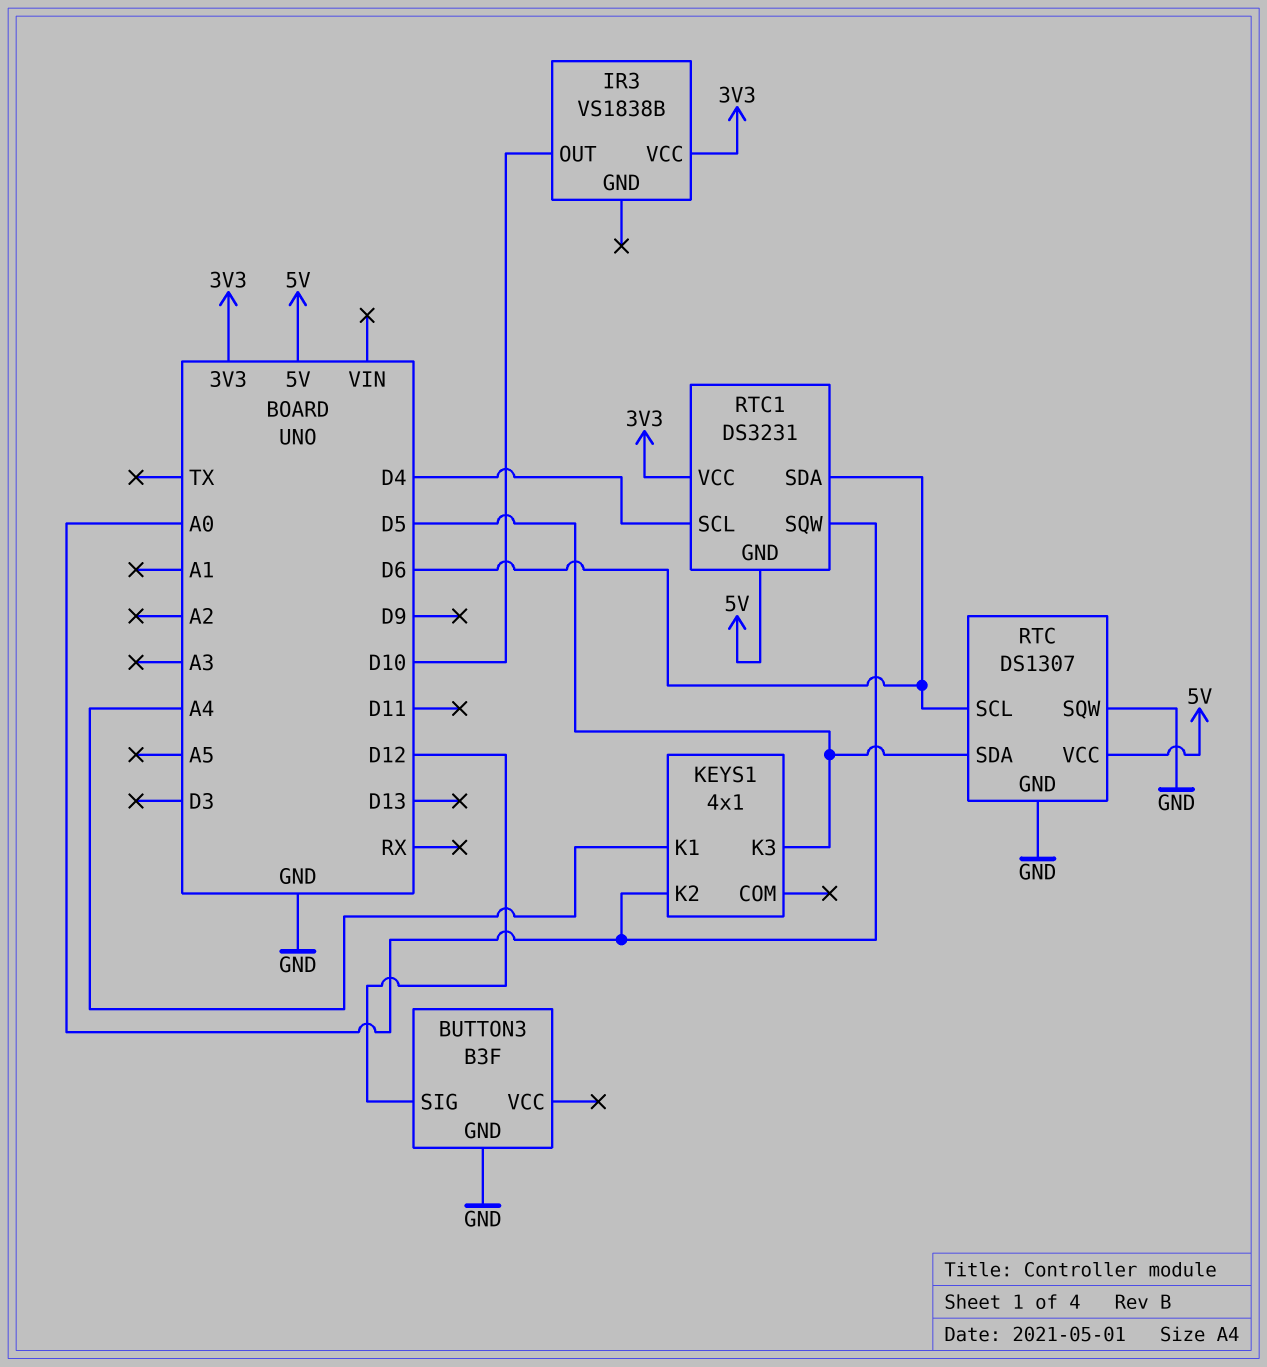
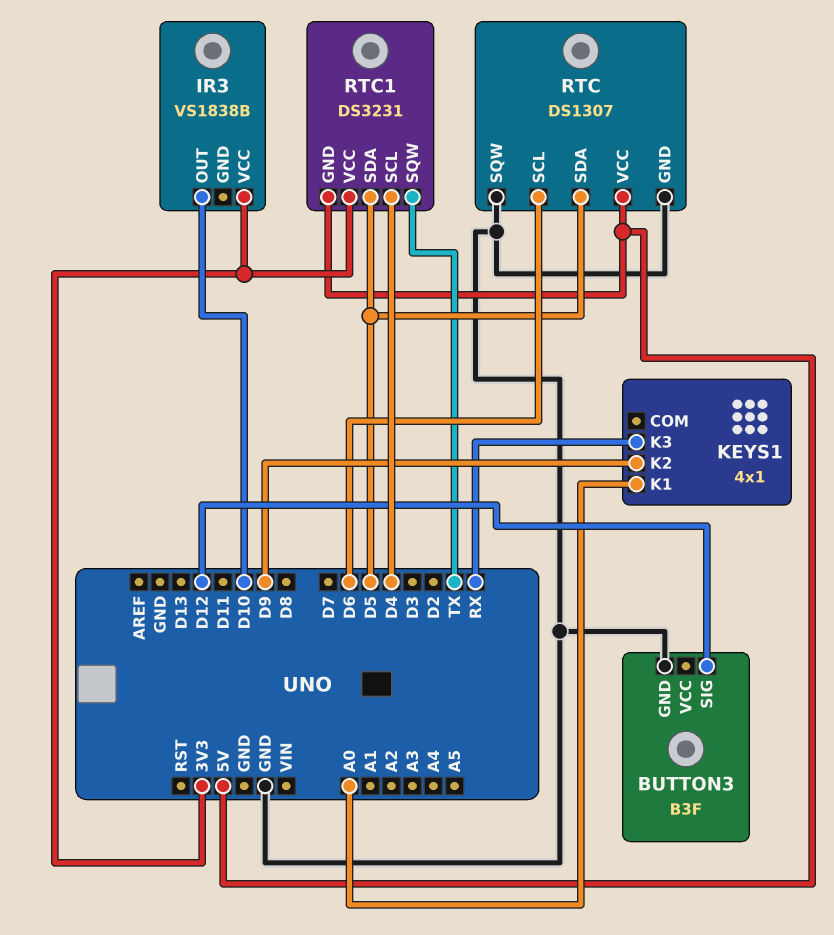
KEYS1 pin K1: A4 -> A0
KEYS1 pin K2: A0 -> D9
KEYS1 pin K3: D5 -> RX
RTC1 pin SDA: D6 -> D5
RTC1 pin SQW: A0 -> TX

